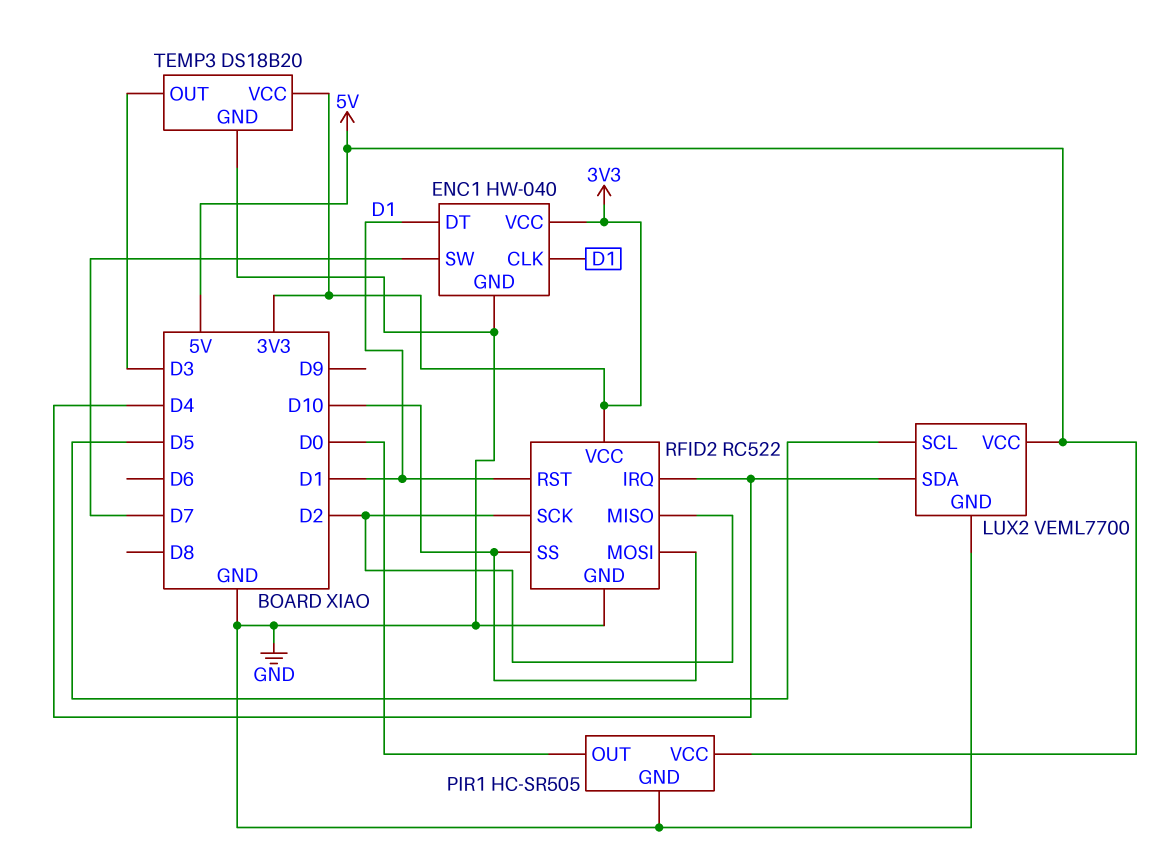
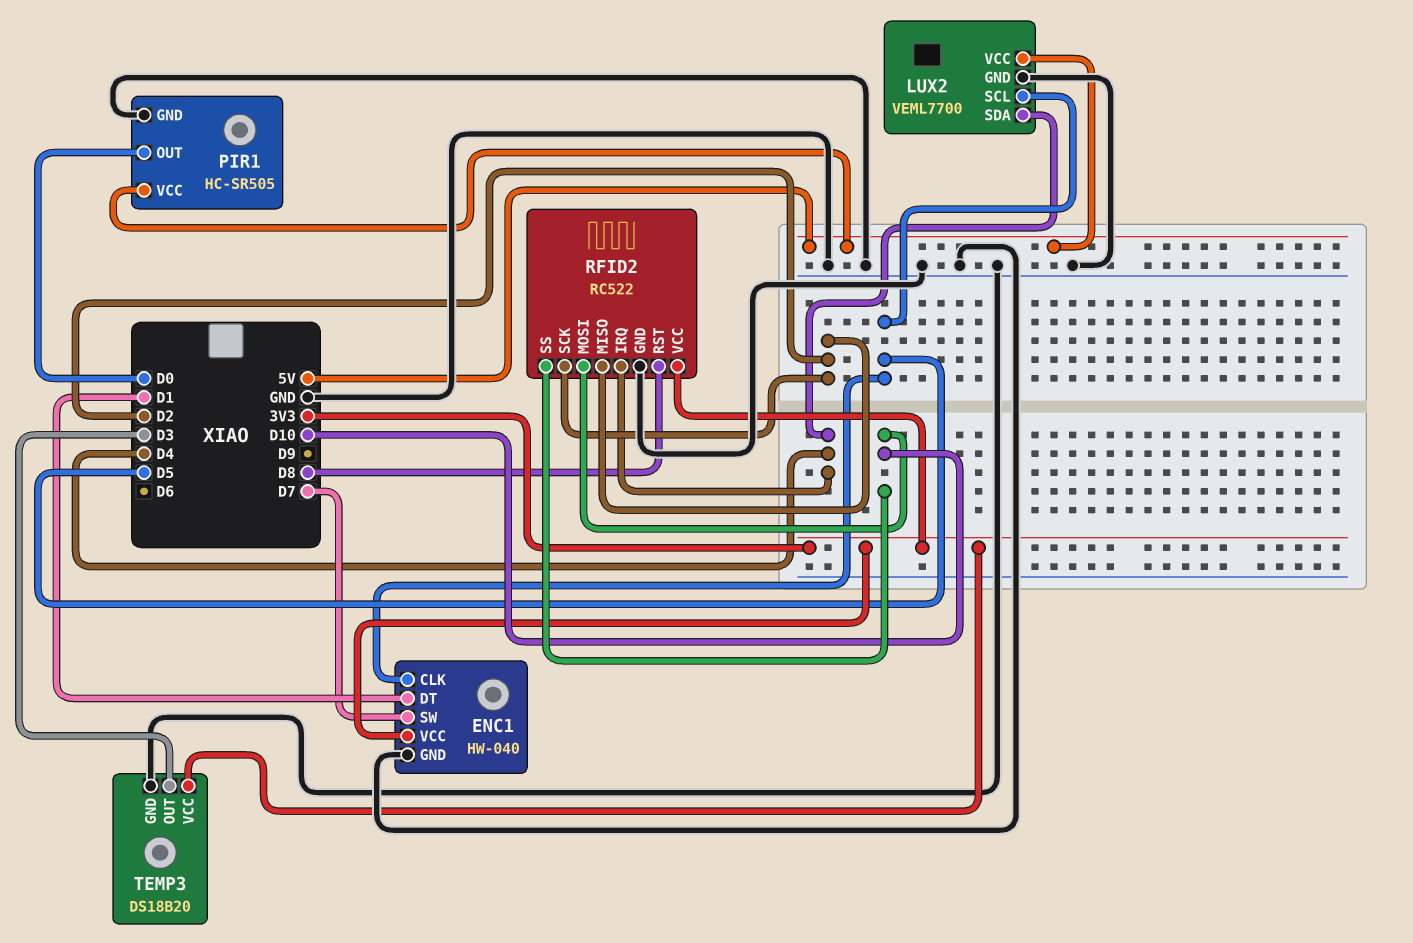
ENC1 pin CLK: D1 -> D5
RFID2 pin RST: D1 -> D8

